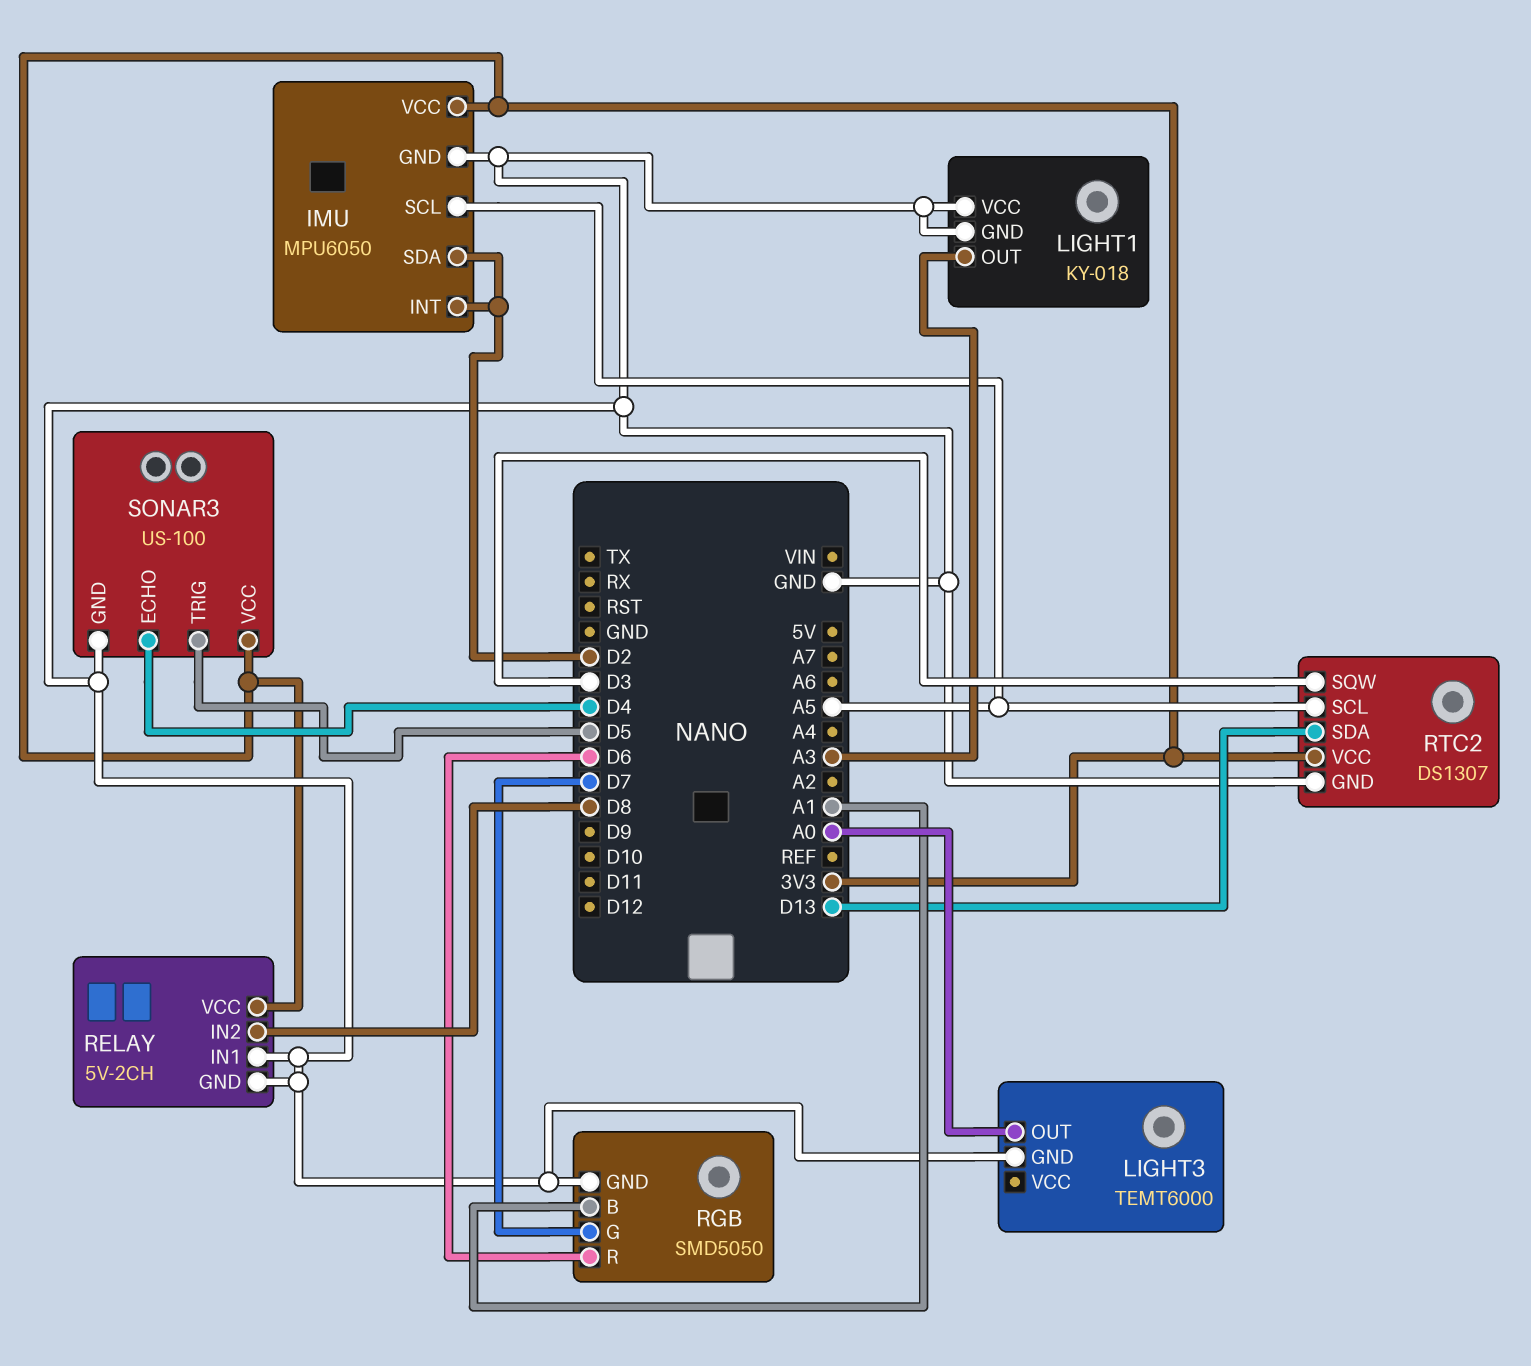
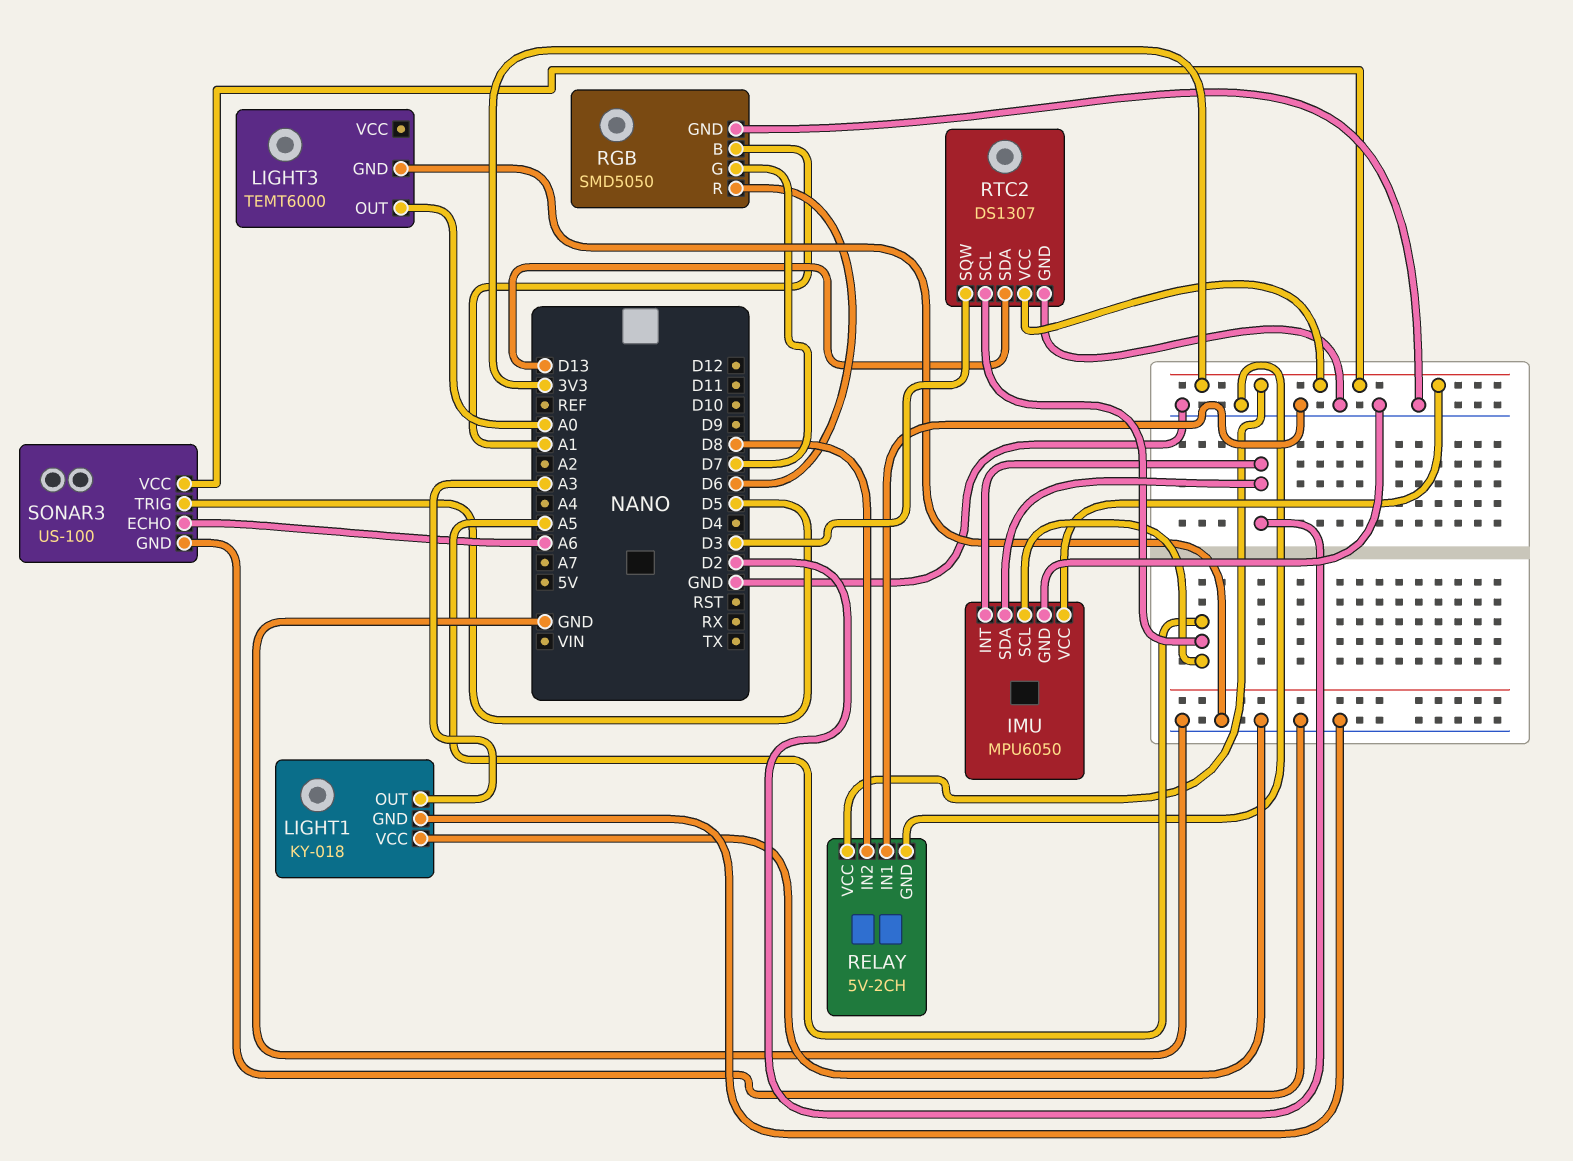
SONAR3 pin ECHO: D4 -> A6

